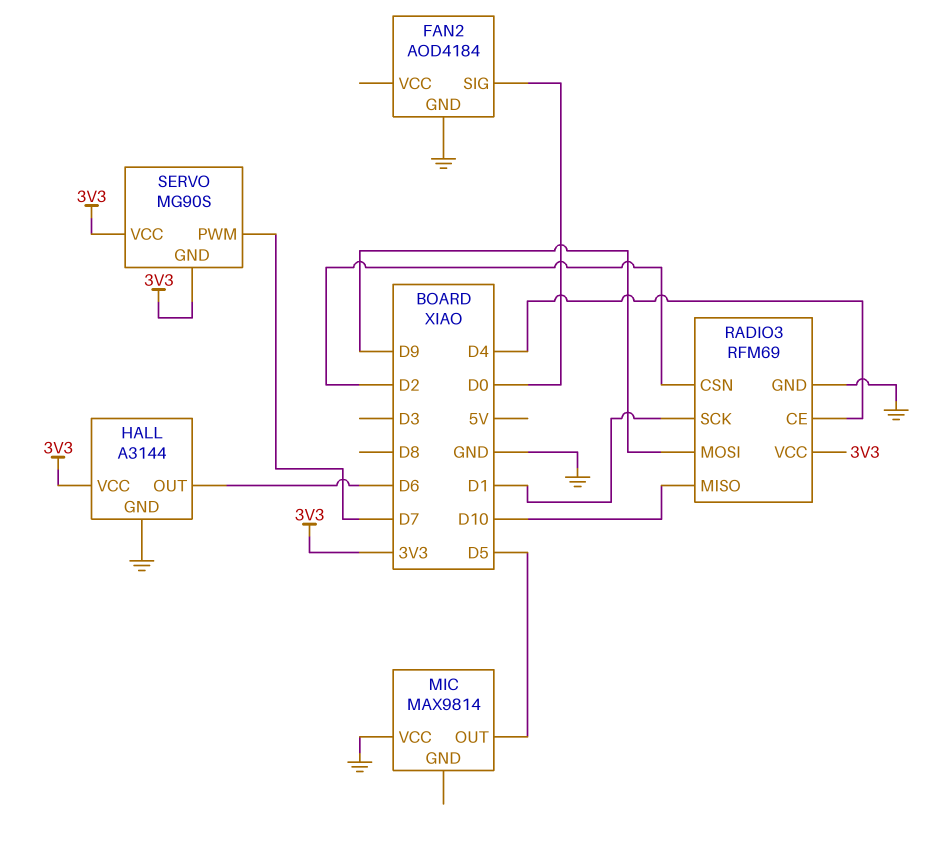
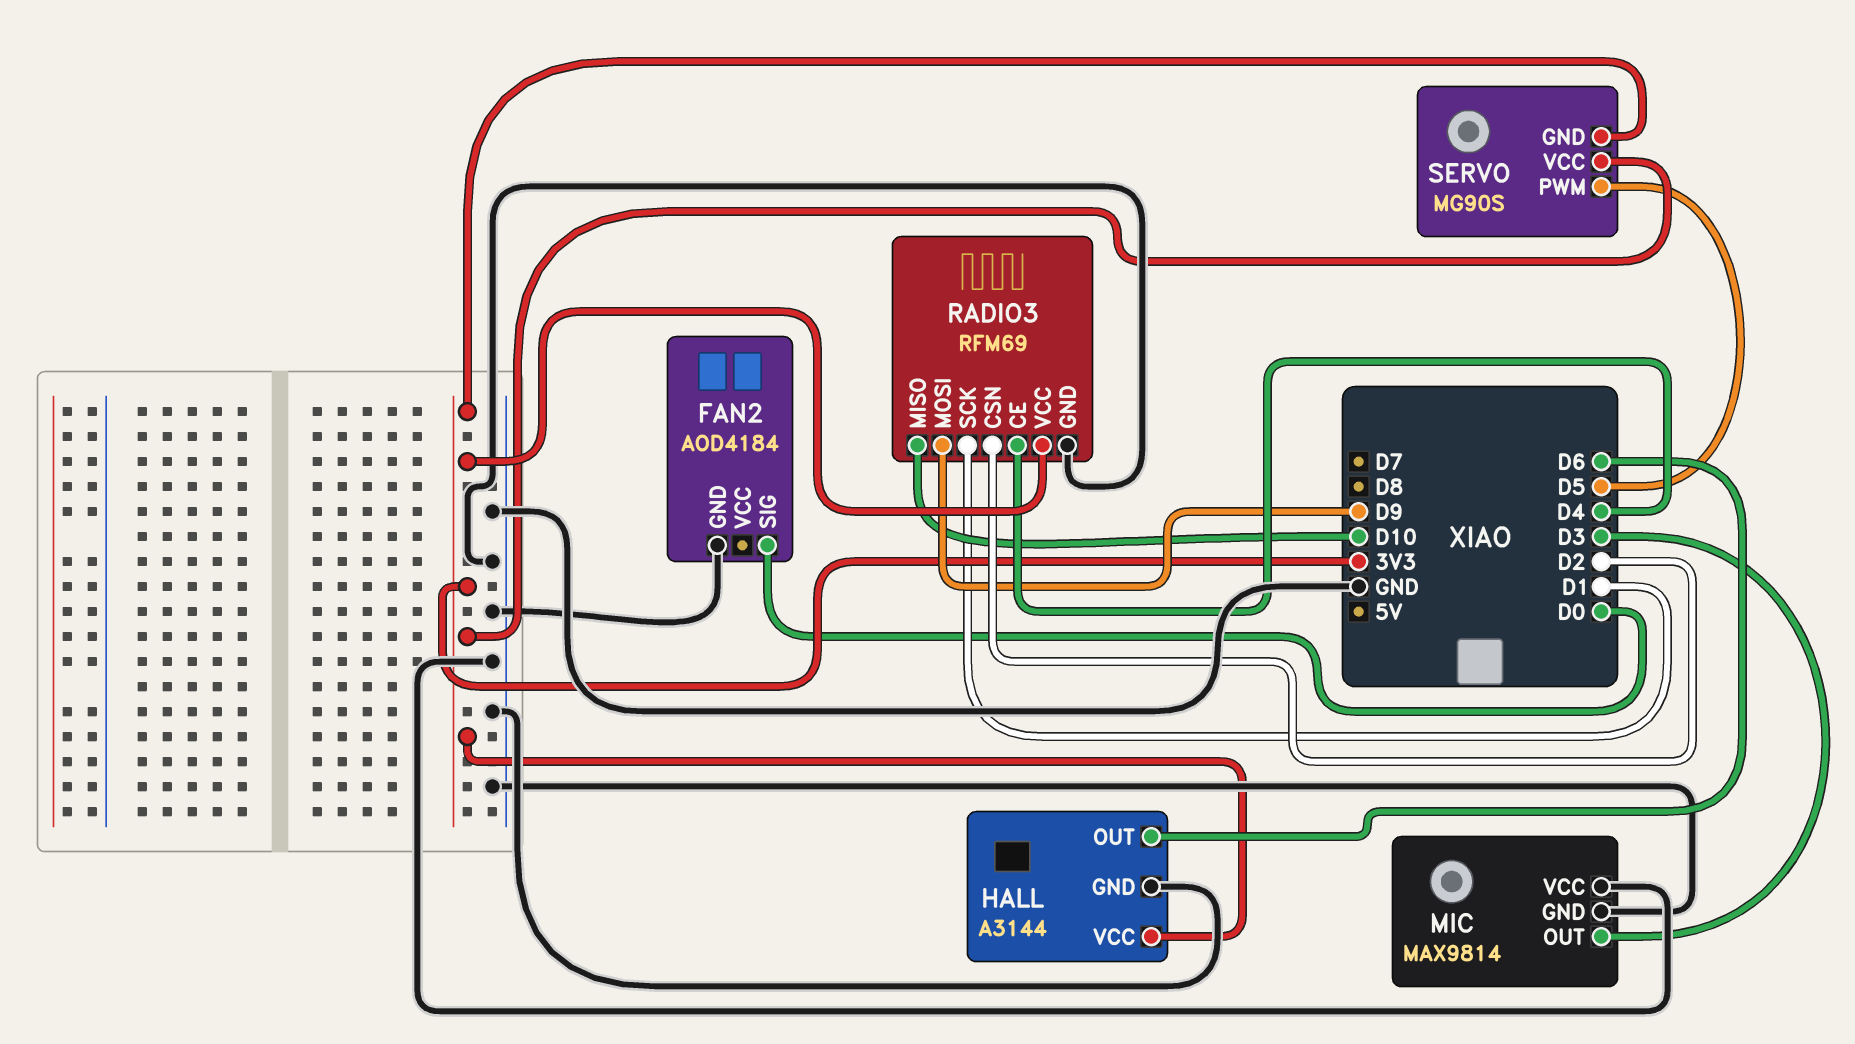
MIC pin GND: none -> GND
MIC pin OUT: D5 -> D3
SERVO pin PWM: D7 -> D5

